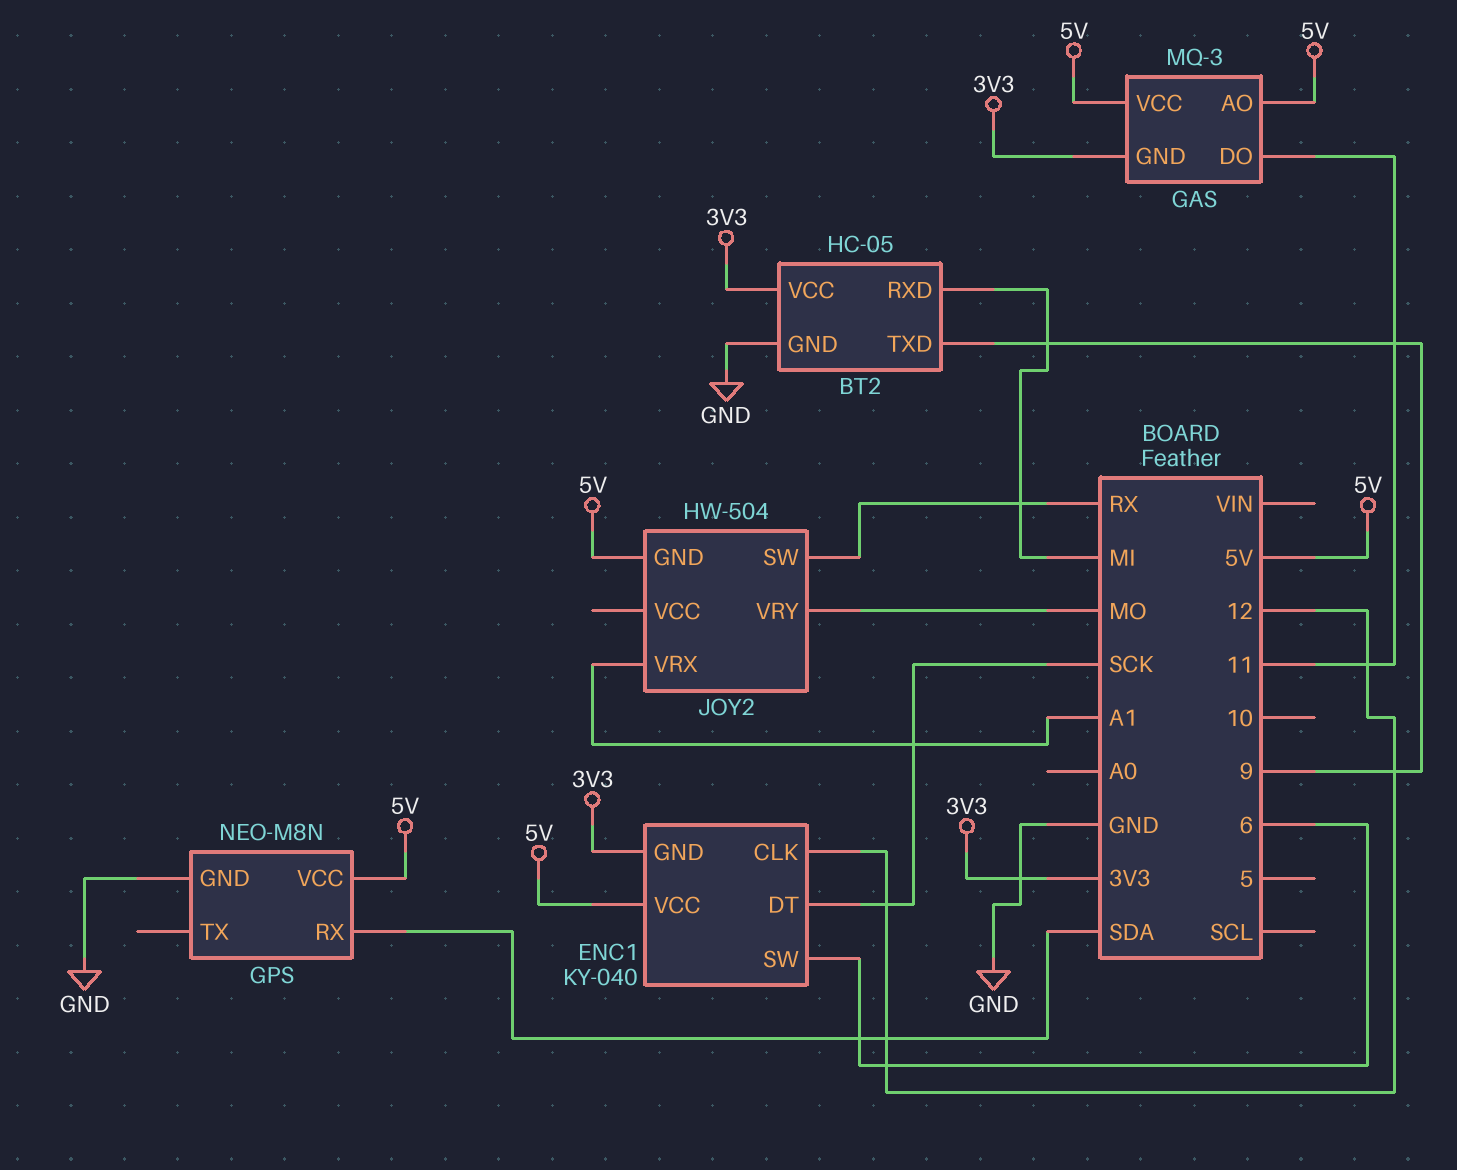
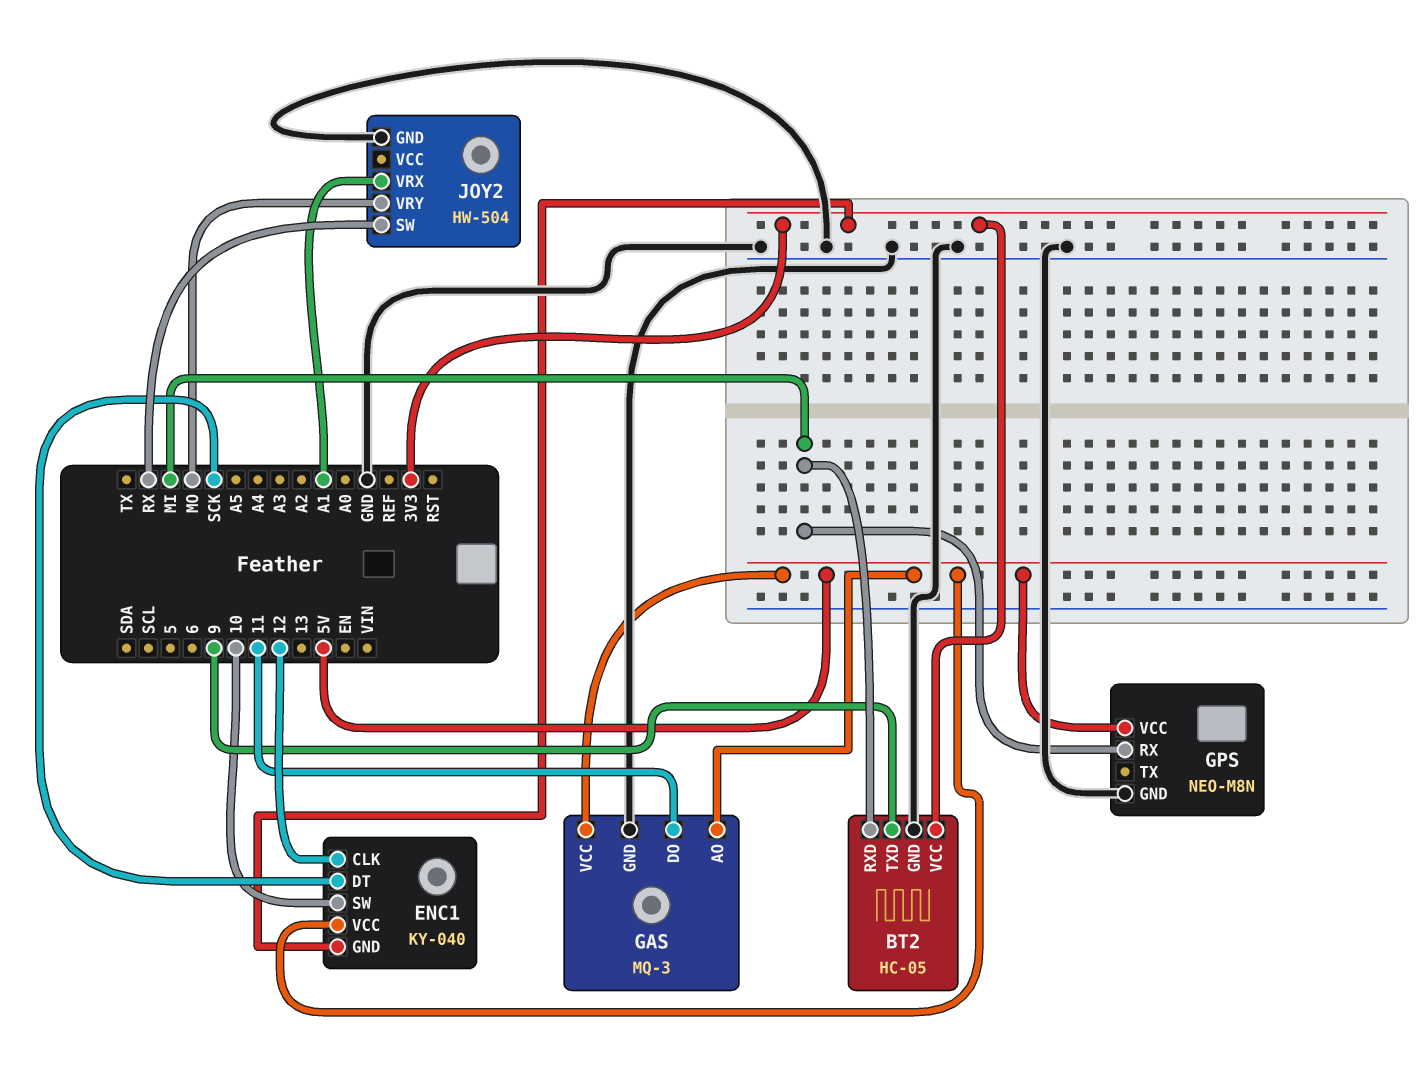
ENC1 pin SW: 6 -> 10
GAS pin GND: 3V3 -> GND
GPS pin RX: SDA -> MI
JOY2 pin GND: 5V -> GND

